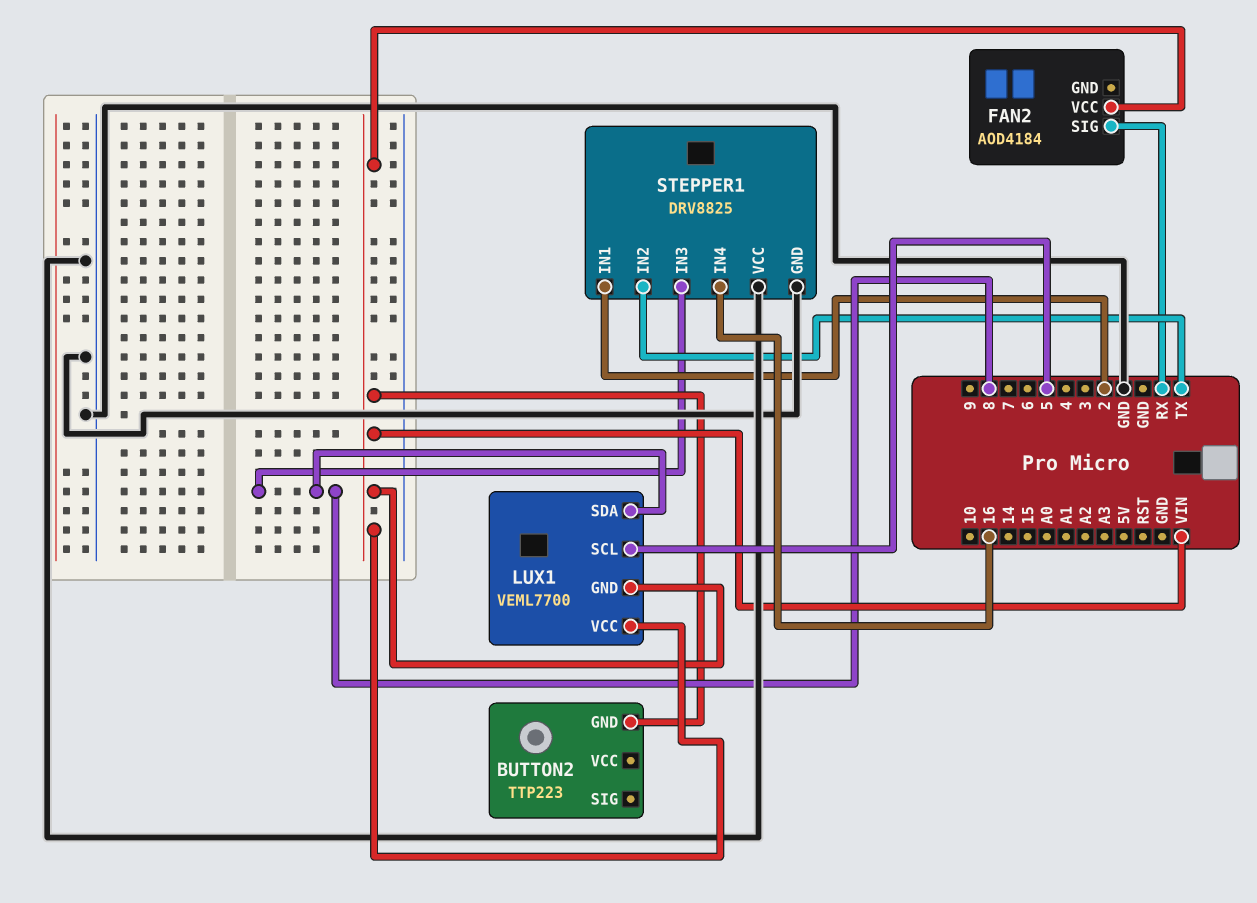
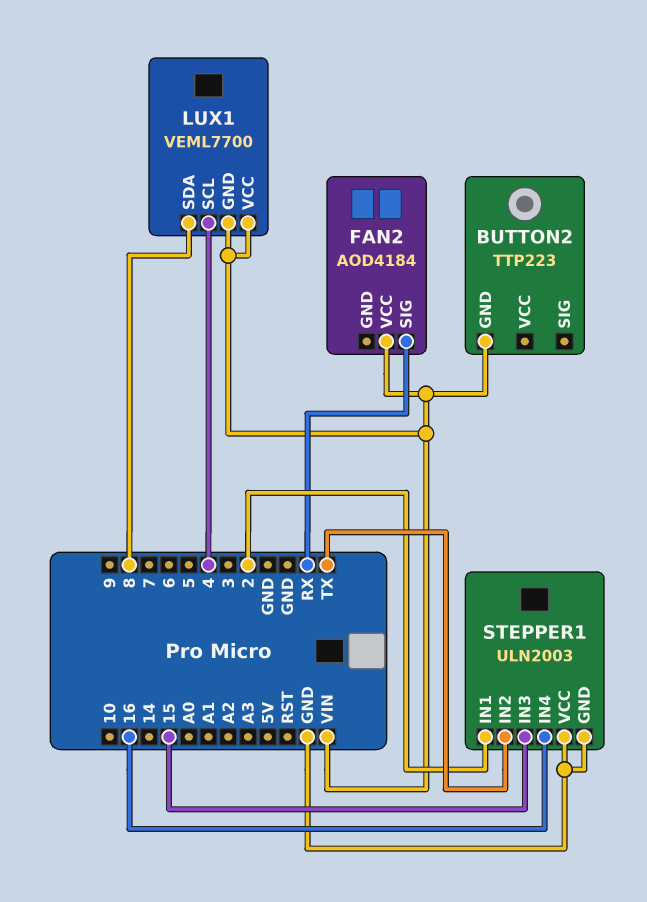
LUX1 pin SCL: 5 -> 4
STEPPER1: DRV8825 -> ULN2003
STEPPER1 pin IN3: 8 -> 15

